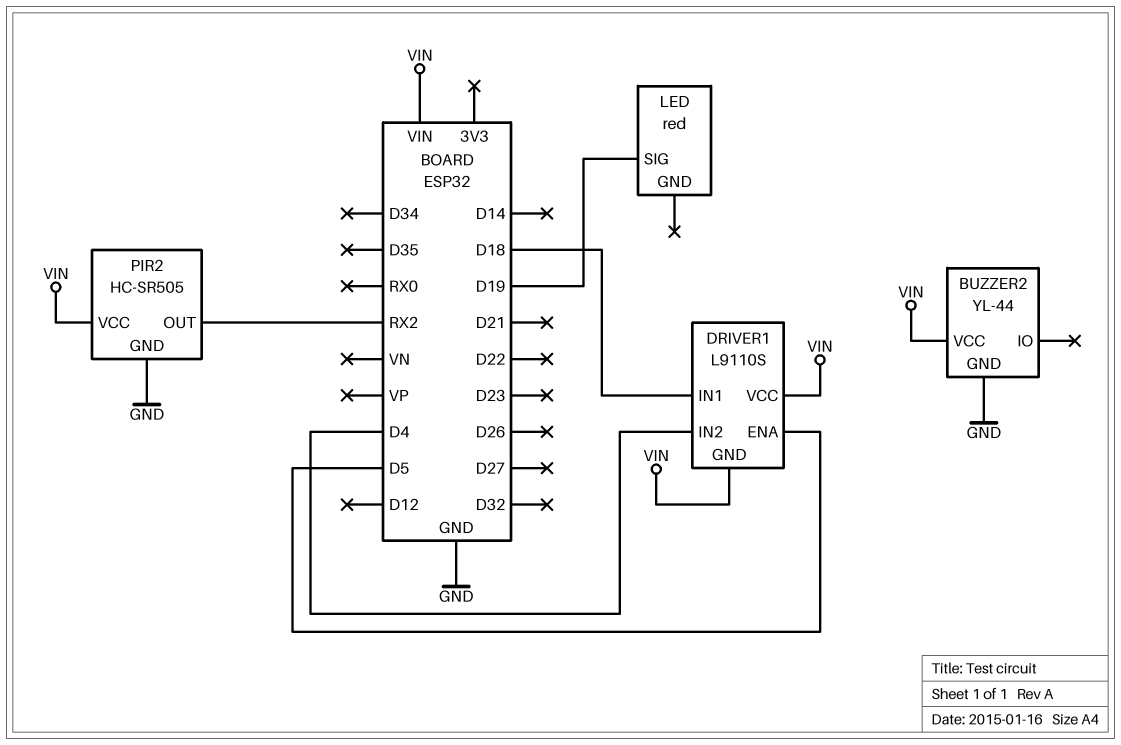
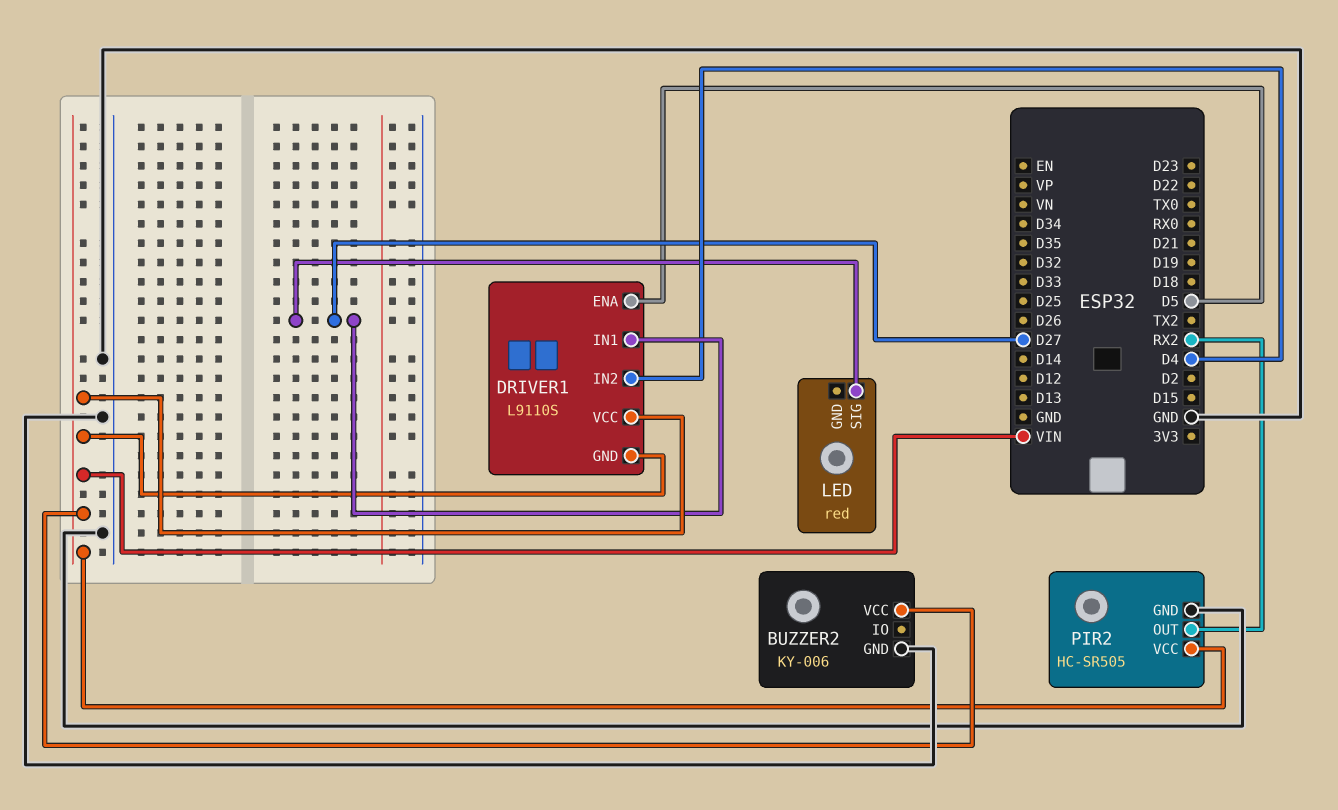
BUZZER2: YL-44 -> KY-006
DRIVER1 pin IN1: D18 -> D27
LED pin SIG: D19 -> D27

